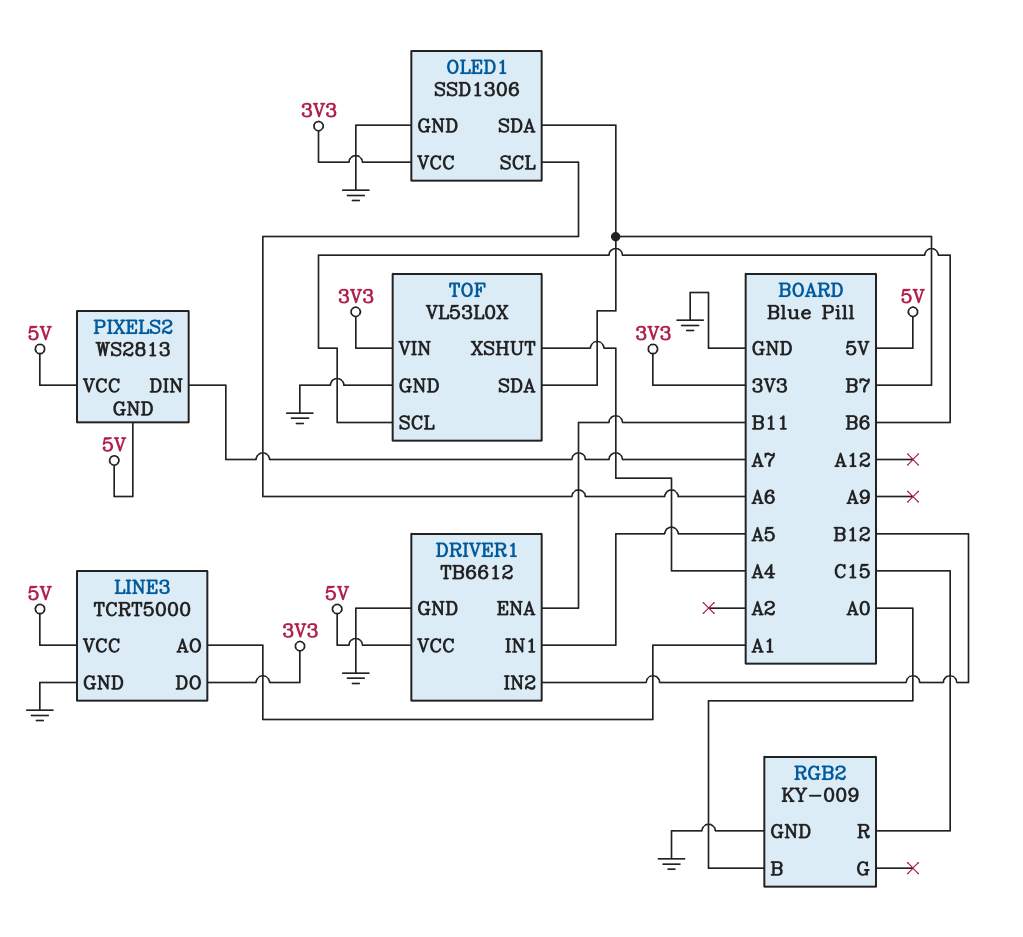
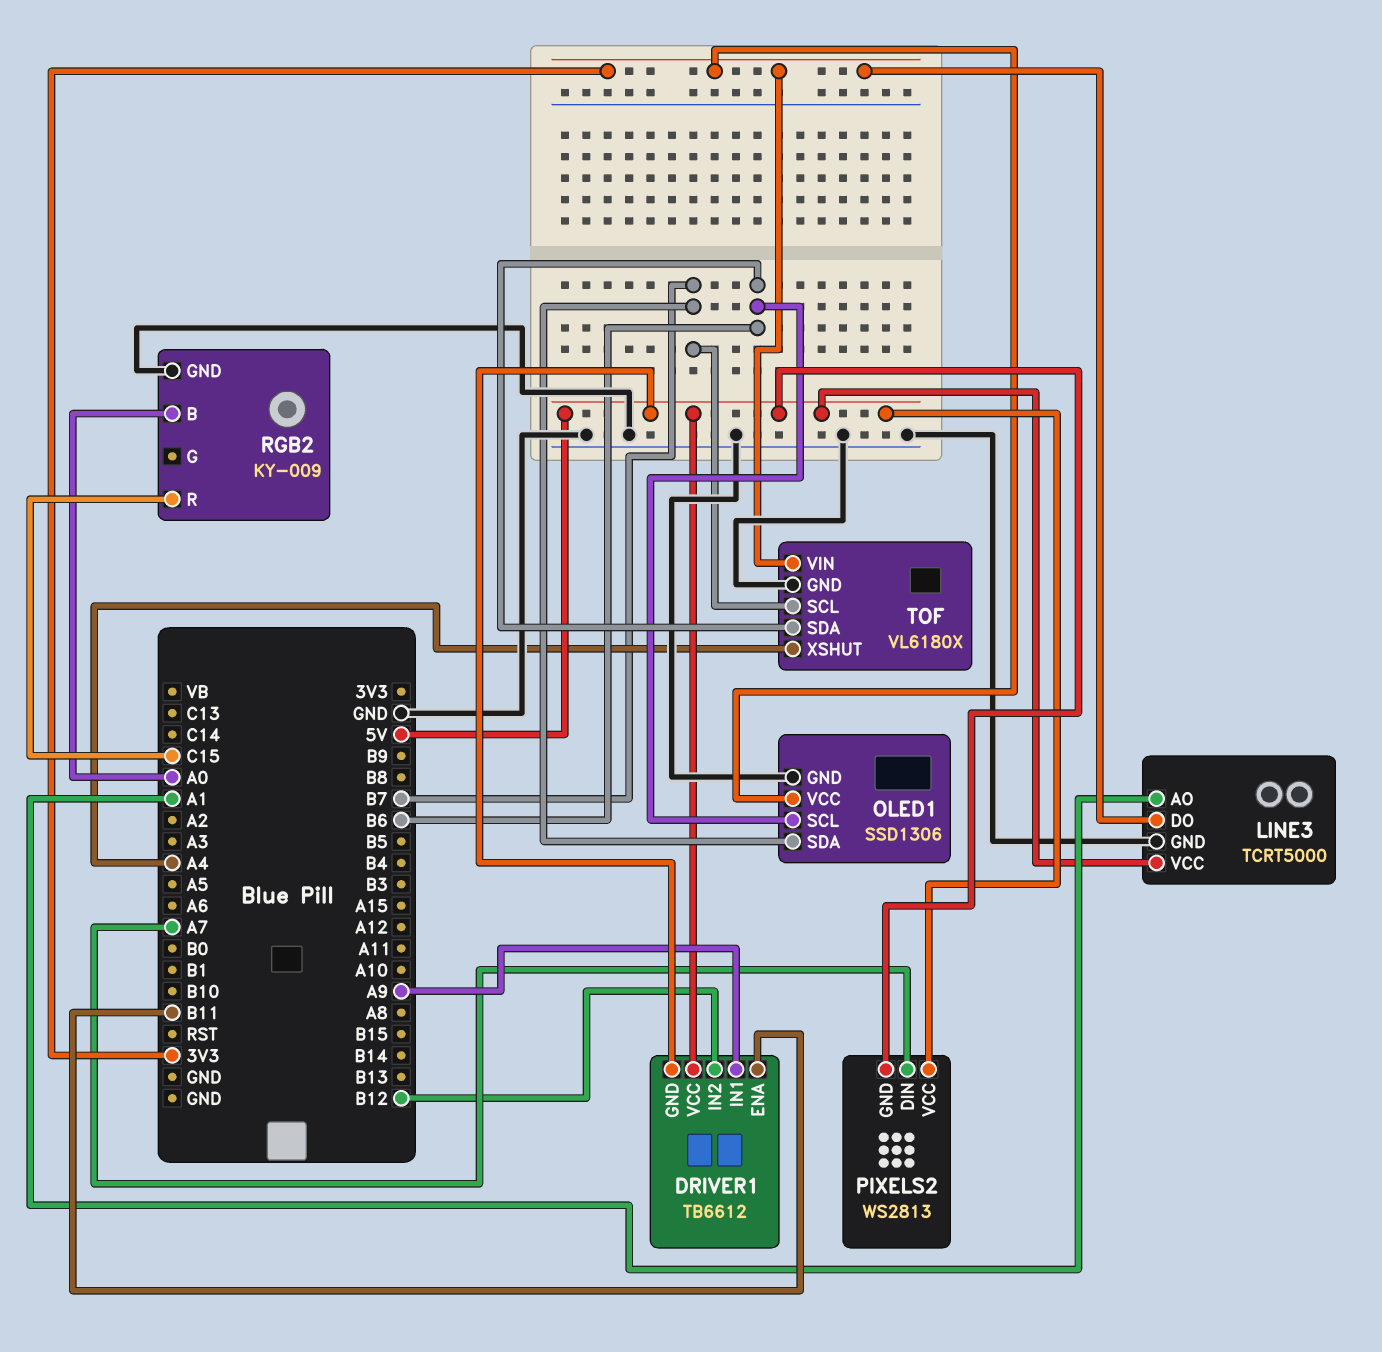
DRIVER1 pin GND: GND -> 5V
DRIVER1 pin IN1: A5 -> A9
OLED1 pin SCL: A6 -> B6
TOF: VL53L0X -> VL6180X
TOF pin SCL: B6 -> B7
TOF pin SDA: B7 -> B6

